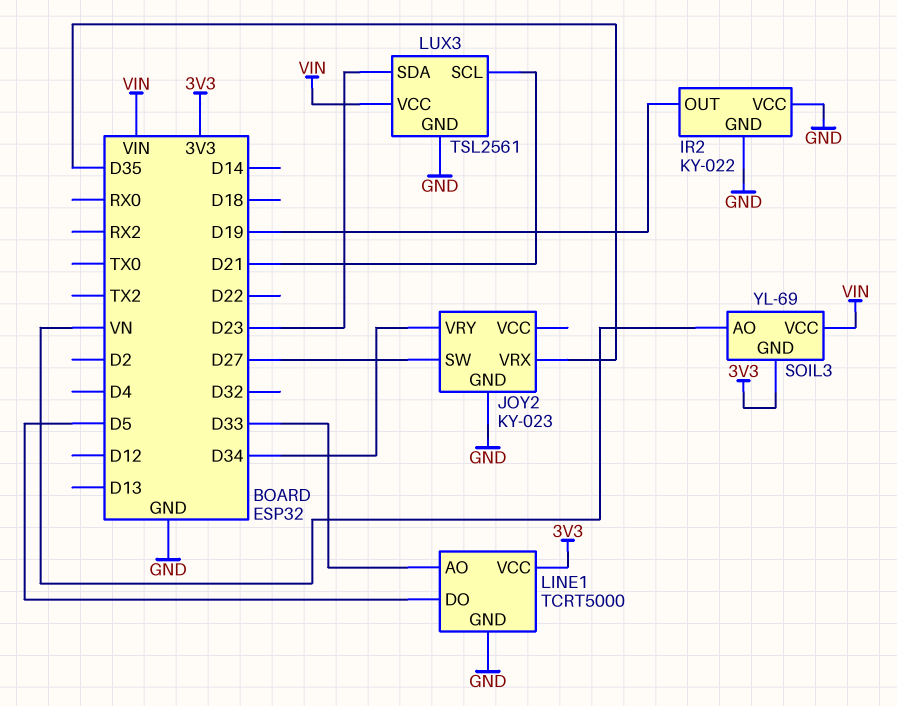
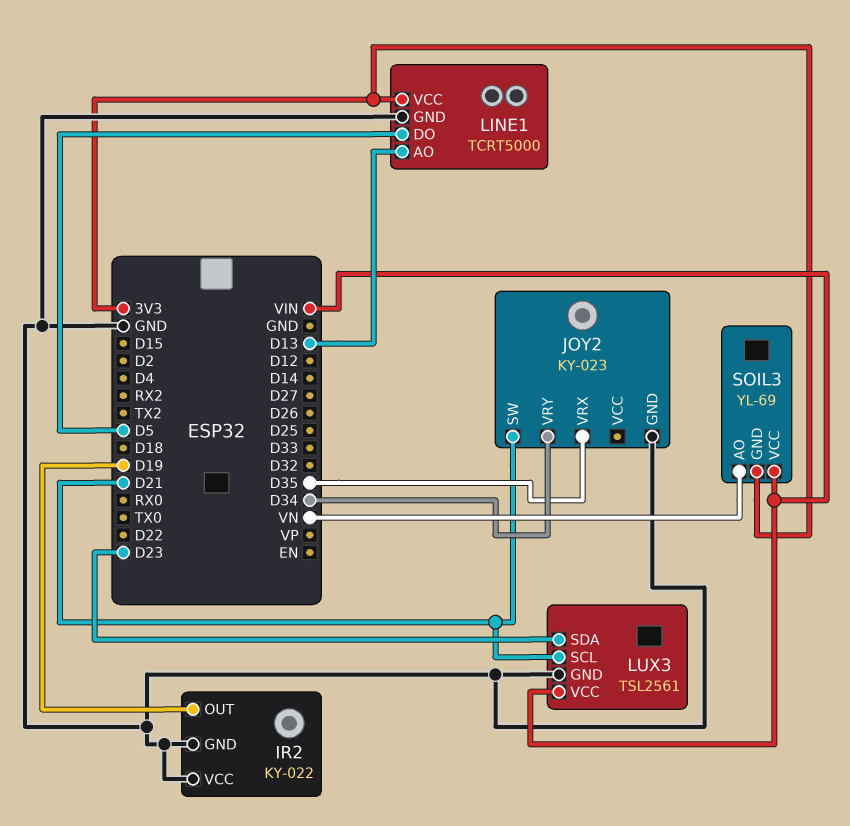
JOY2 pin SW: D27 -> D21
LINE1 pin AO: D33 -> D13

